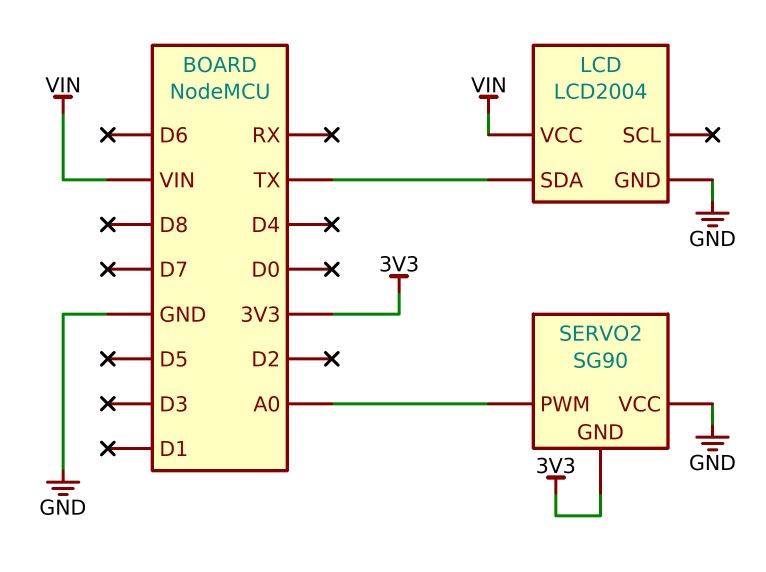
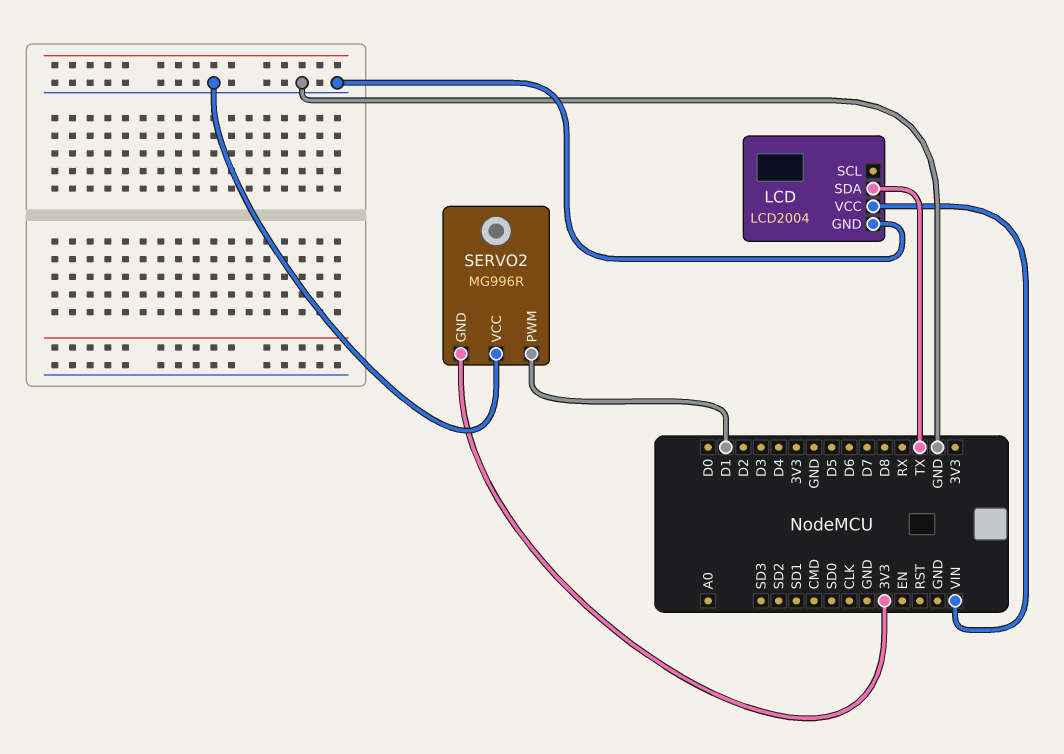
SERVO2: SG90 -> MG996R
SERVO2 pin PWM: A0 -> D1

